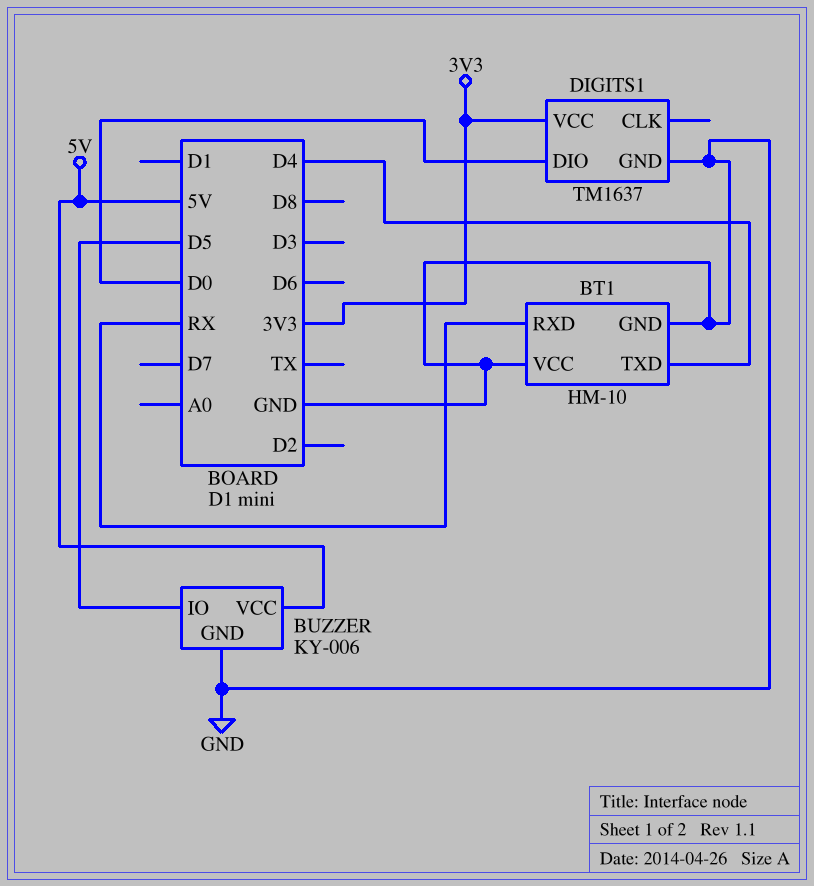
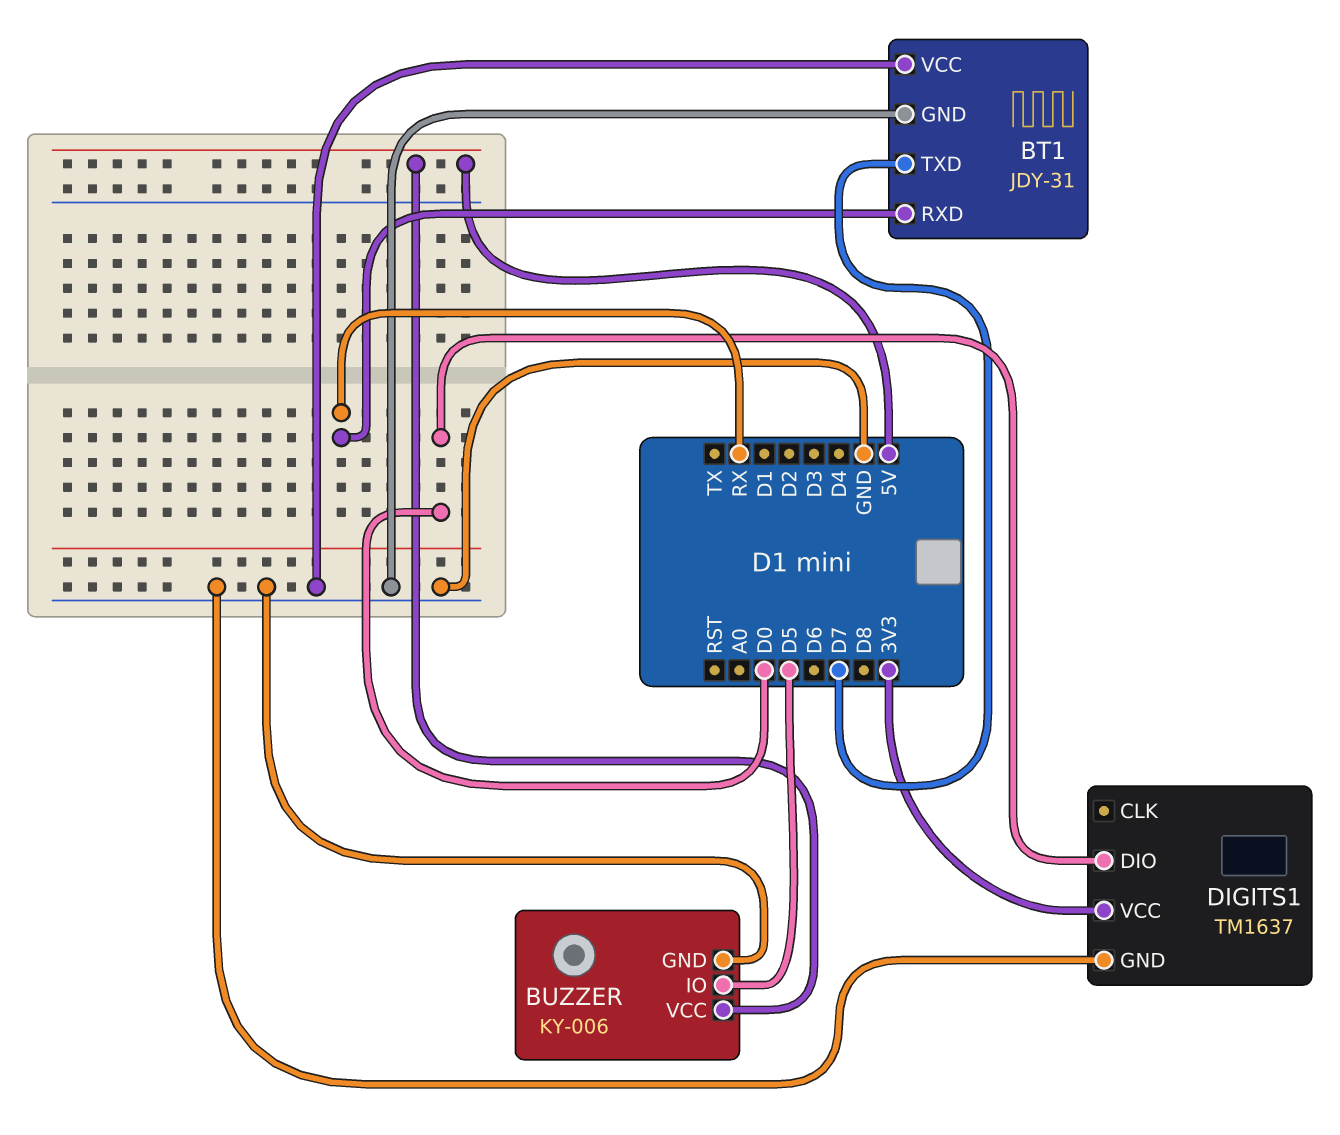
BT1: HM-10 -> JDY-31
BT1 pin TXD: D4 -> D7

